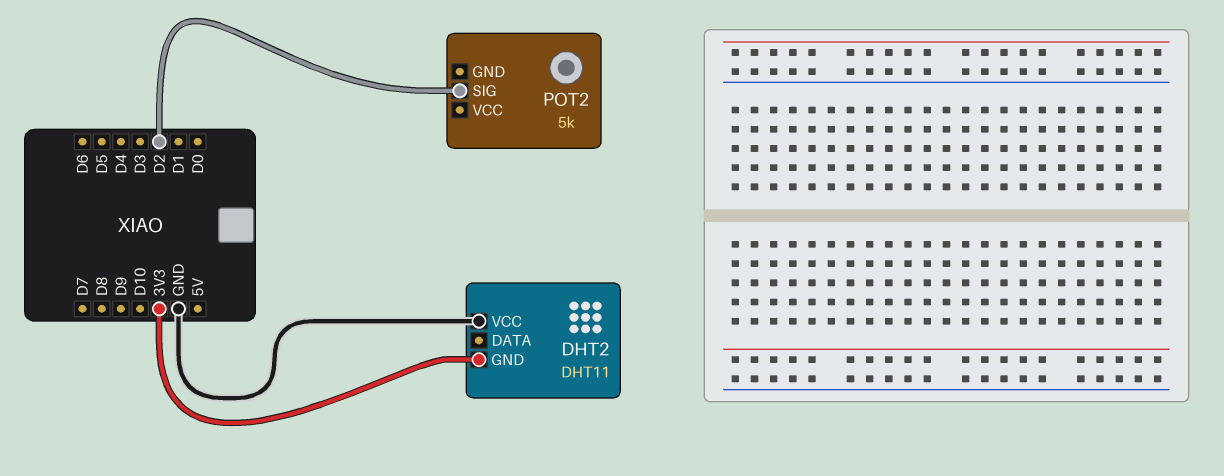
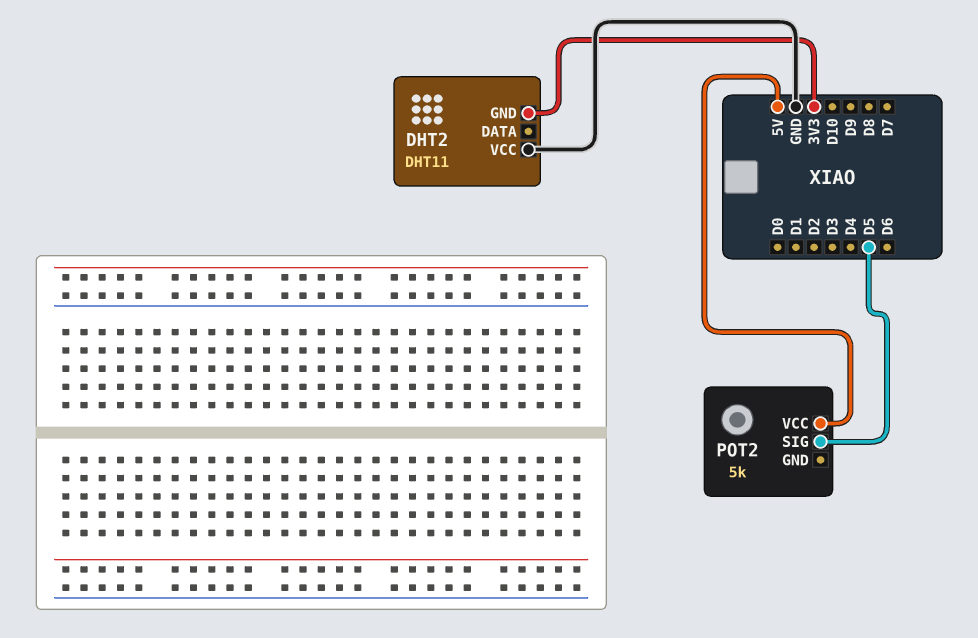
POT2 pin SIG: D2 -> D5
POT2 pin VCC: none -> 5V

